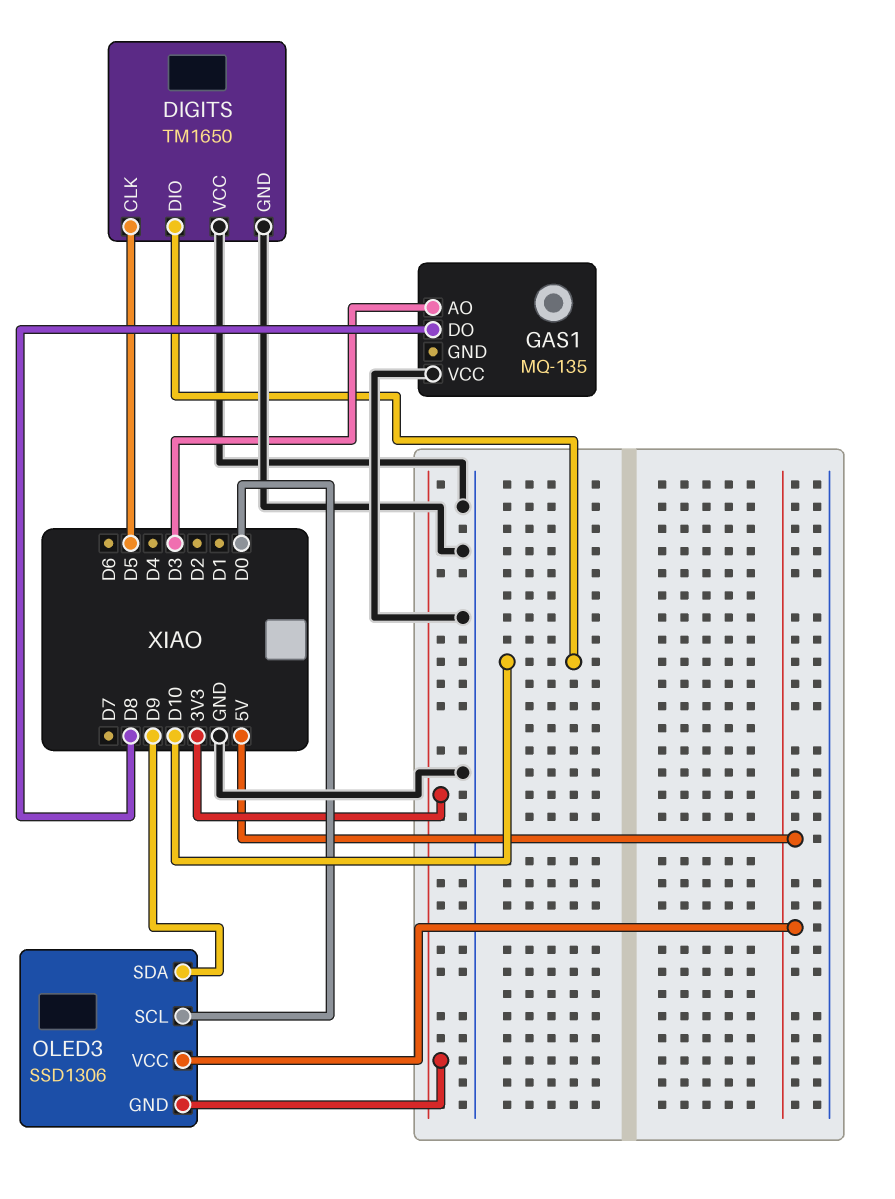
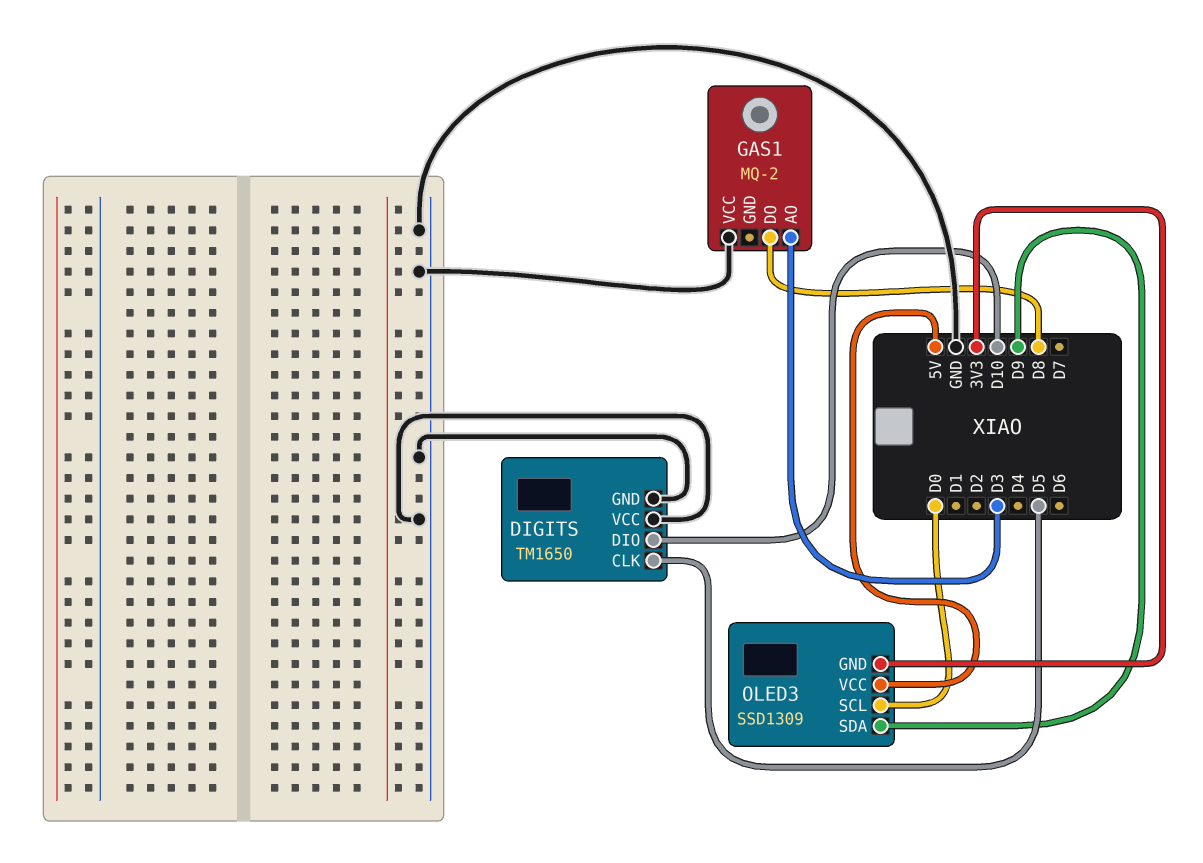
GAS1: MQ-135 -> MQ-2
OLED3: SSD1306 -> SSD1309

